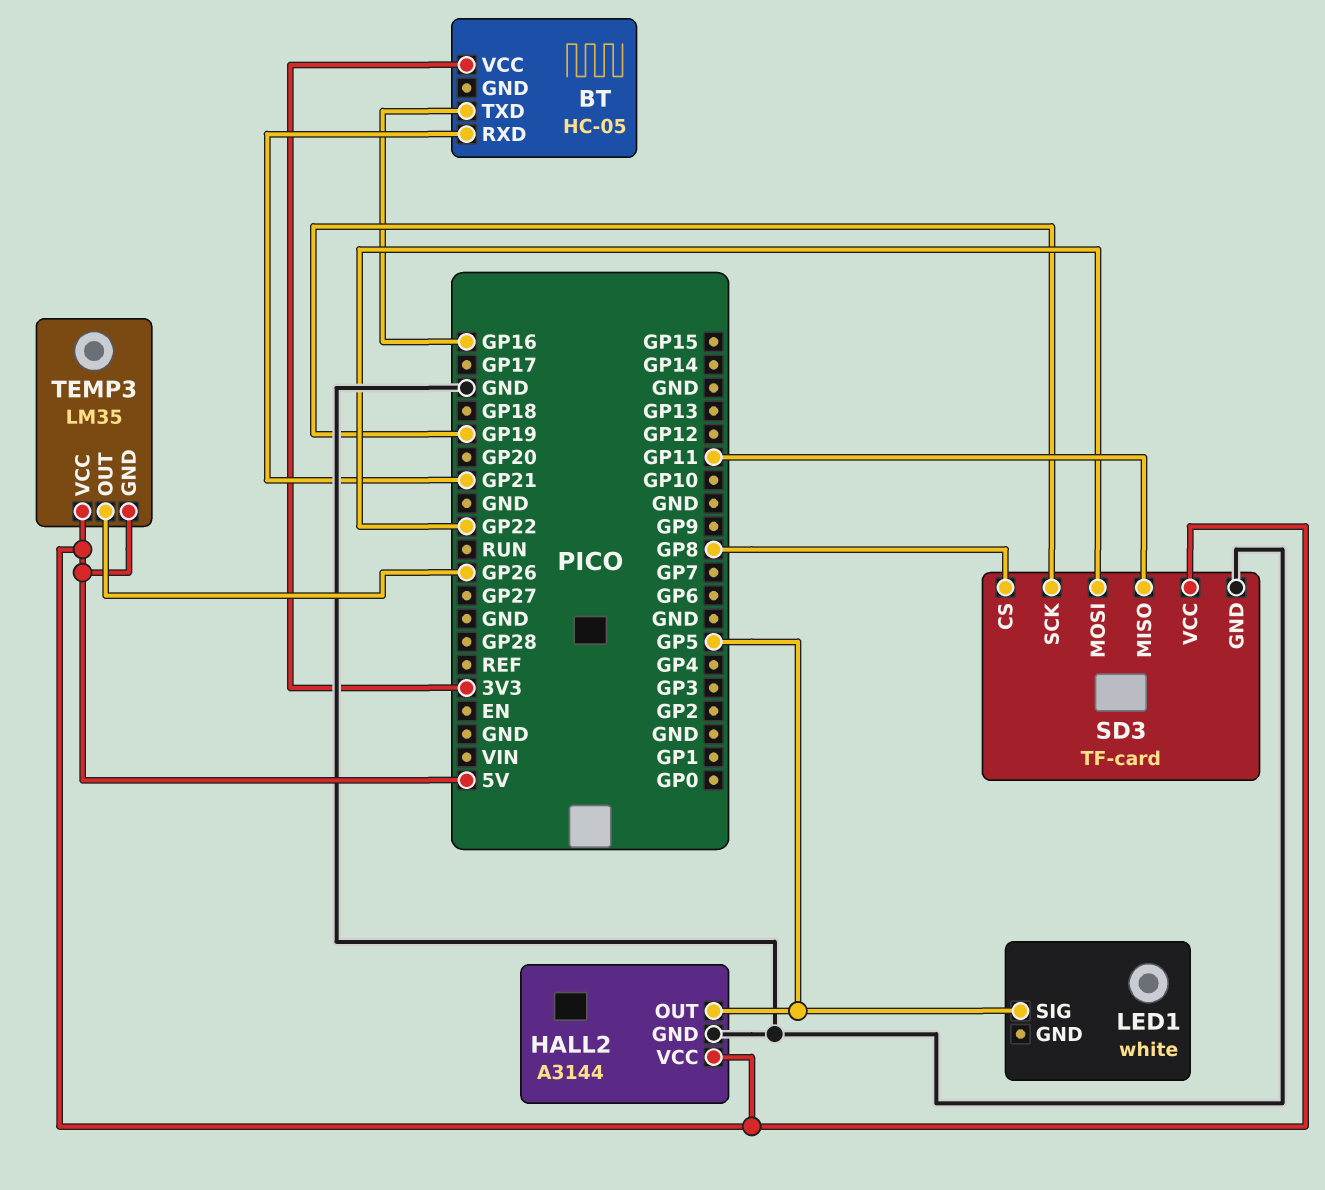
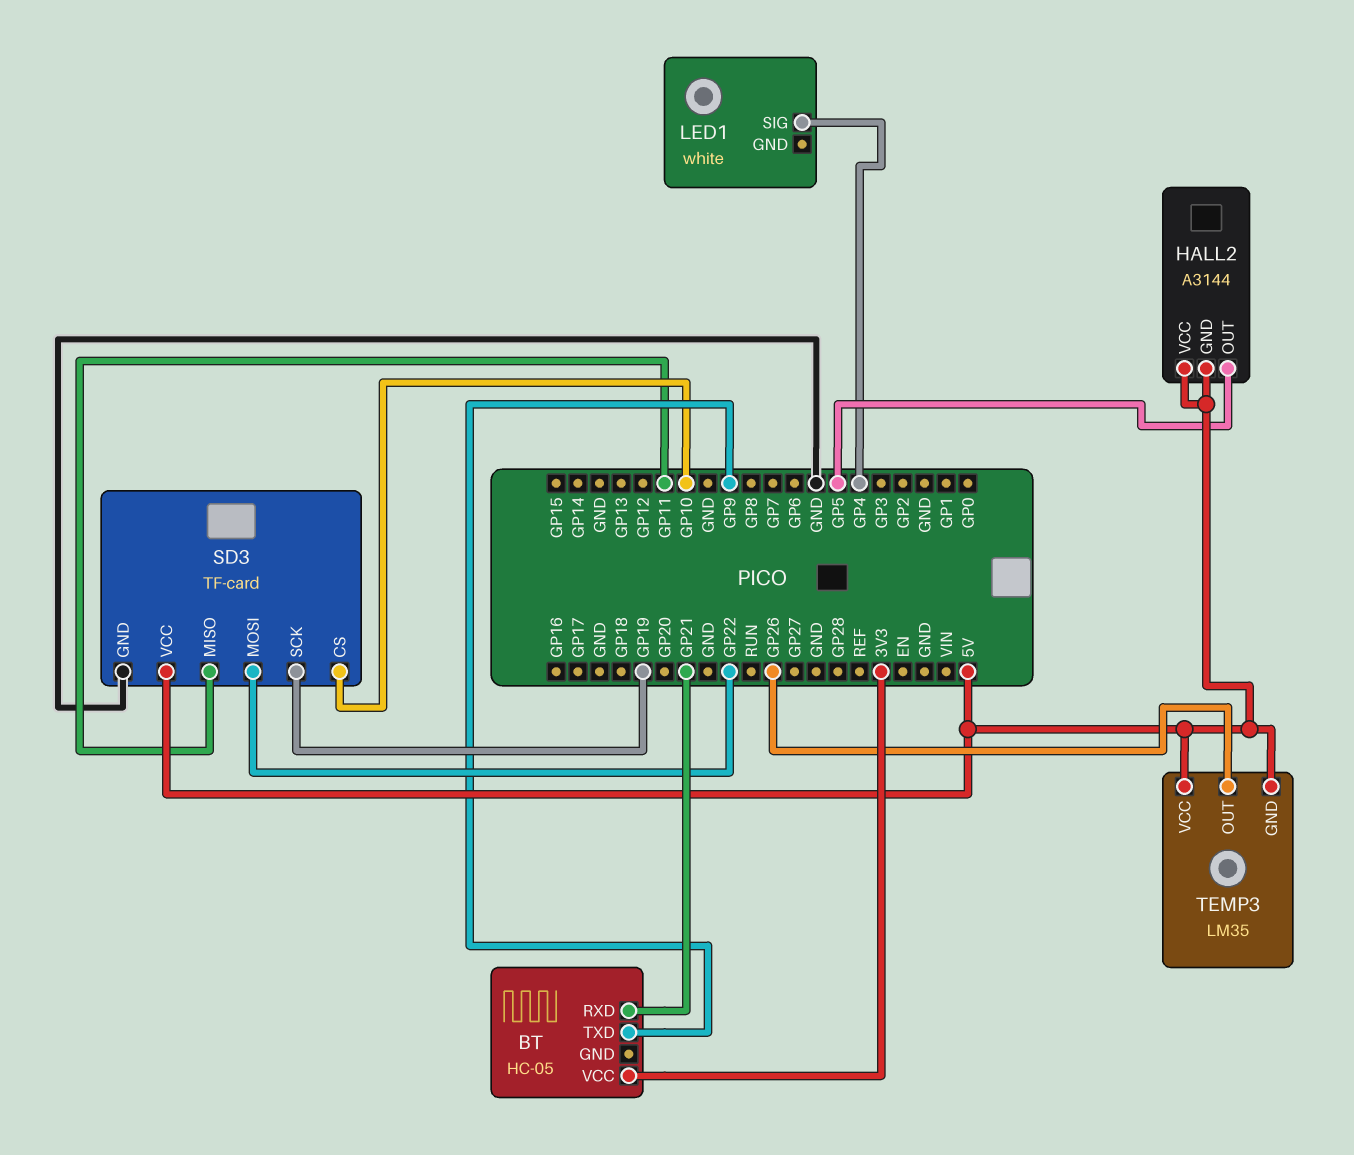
BT pin TXD: GP16 -> GP9
HALL2 pin GND: GND -> 5V
LED1 pin SIG: GP5 -> GP4
SD3 pin CS: GP8 -> GP10

